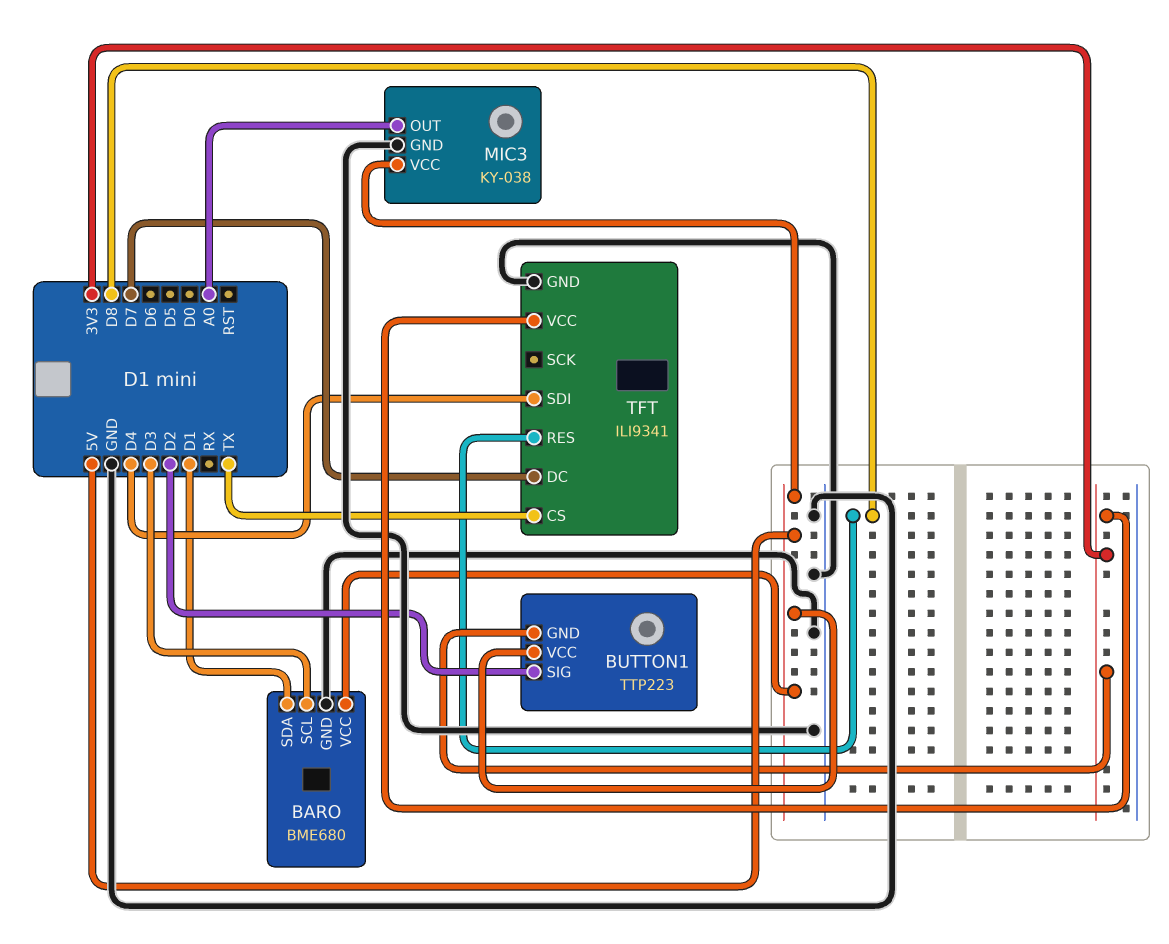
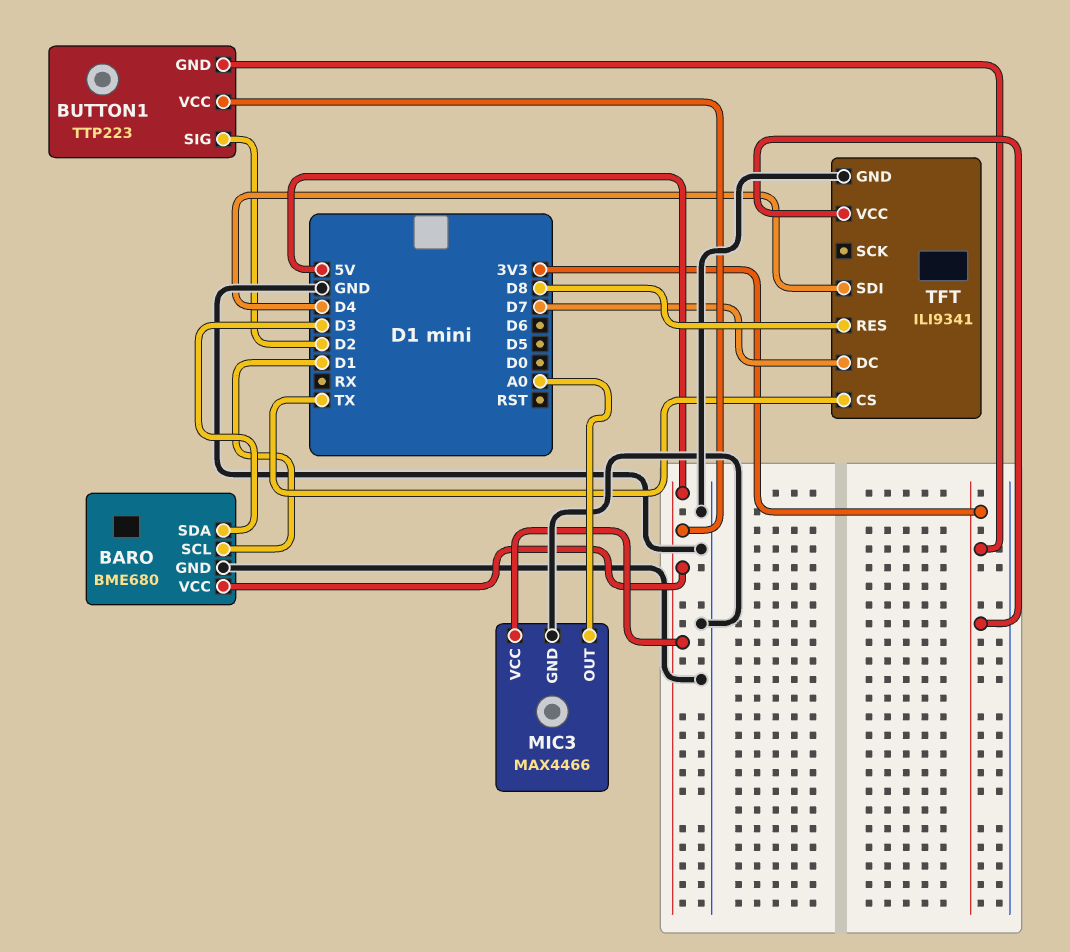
BARO pin SCL: D3 -> D1
BARO pin SDA: D1 -> D3
MIC3: KY-038 -> MAX4466

